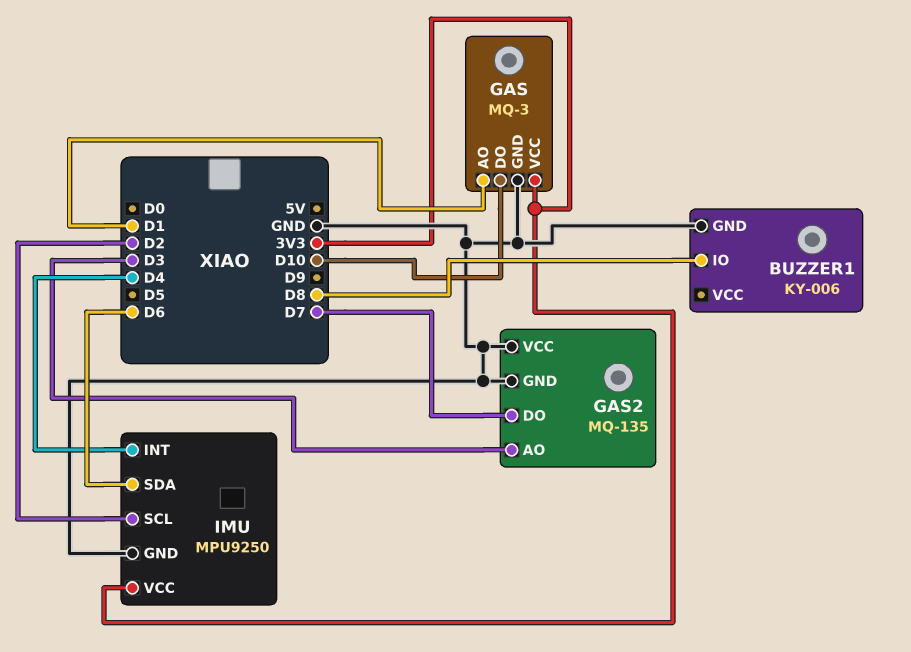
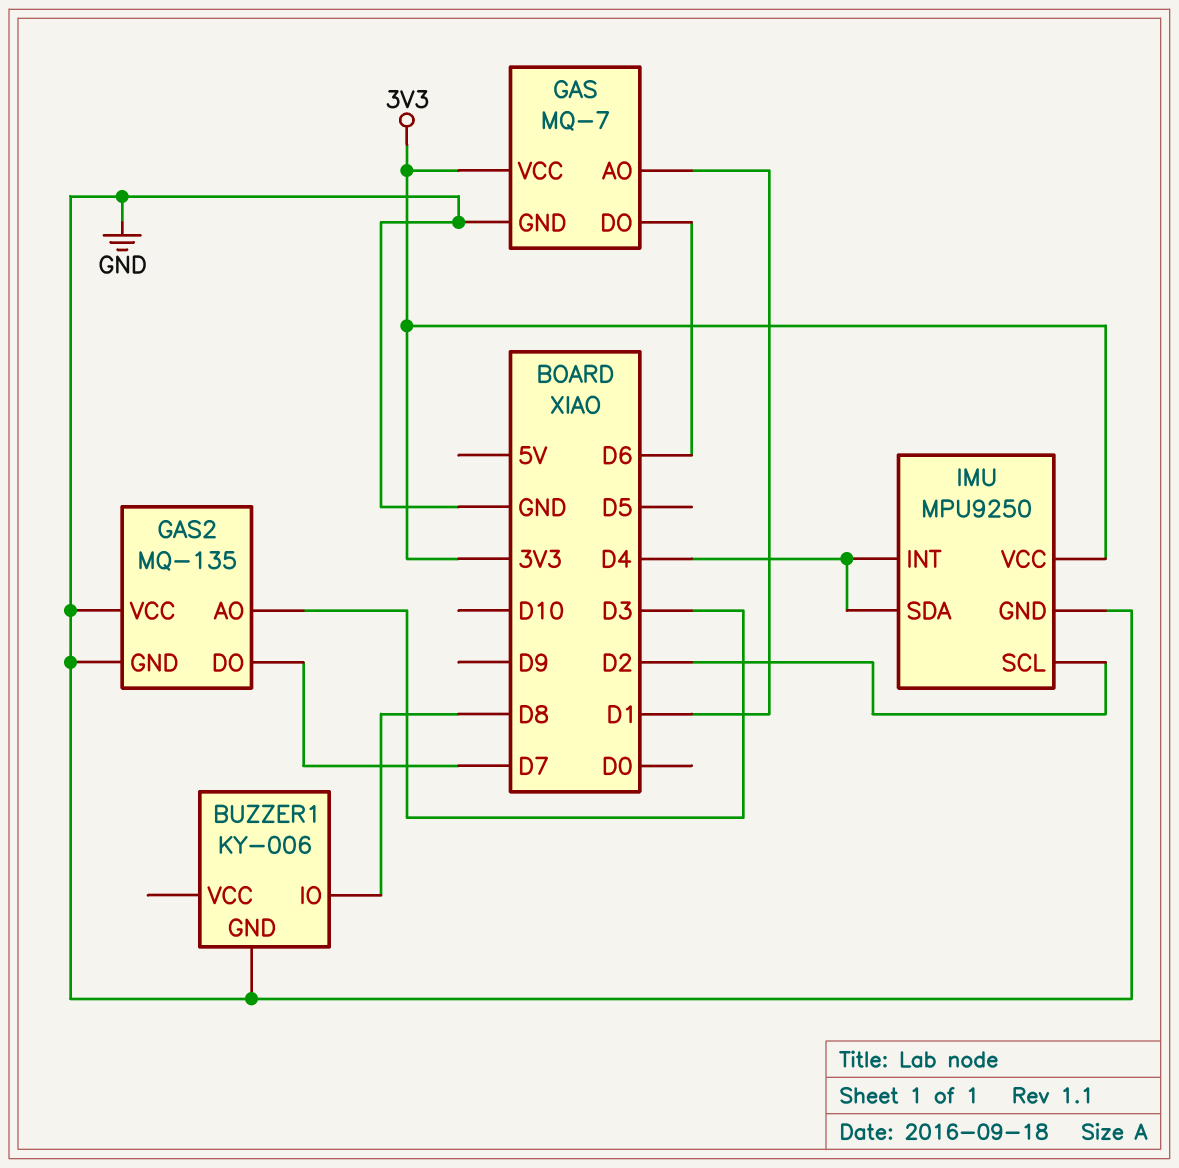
GAS: MQ-3 -> MQ-7
GAS pin DO: D10 -> D6
IMU pin SDA: D6 -> D4

